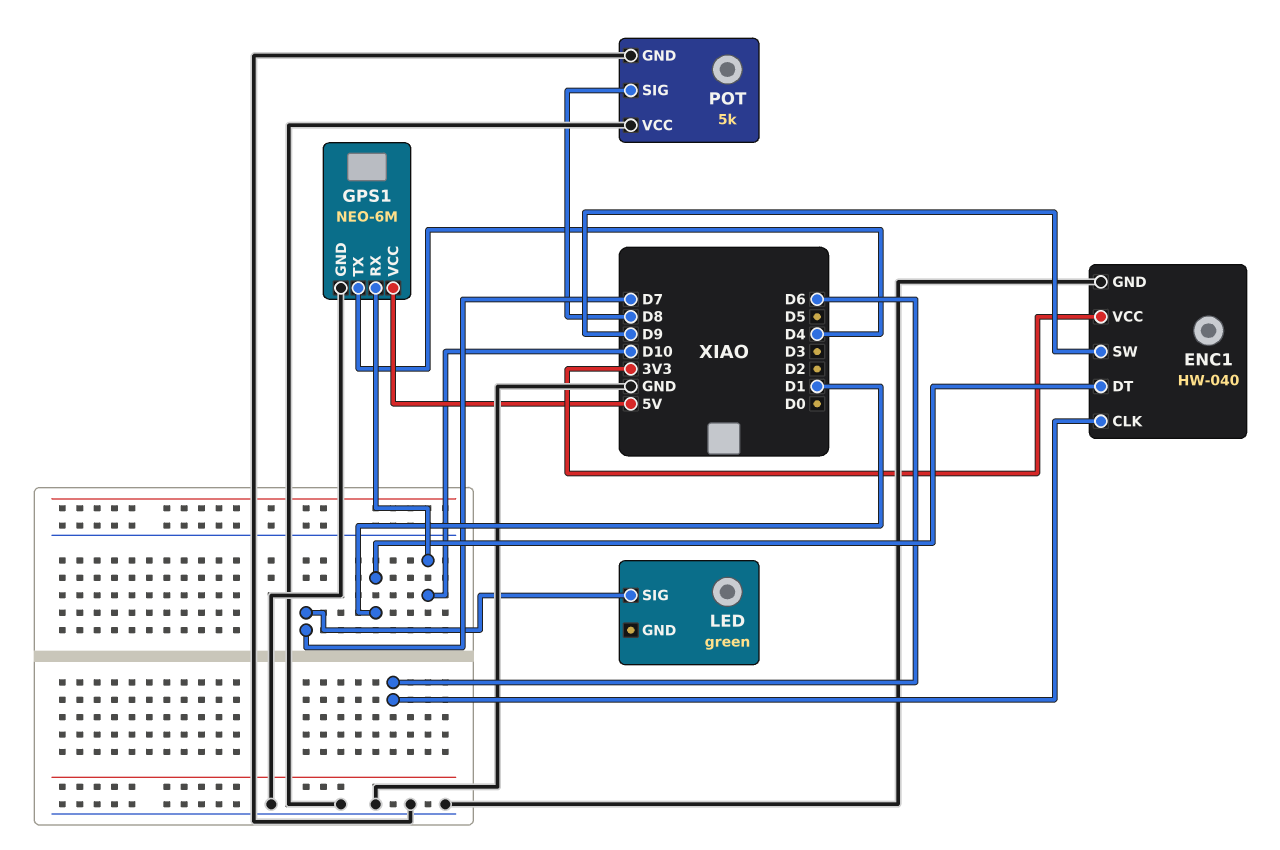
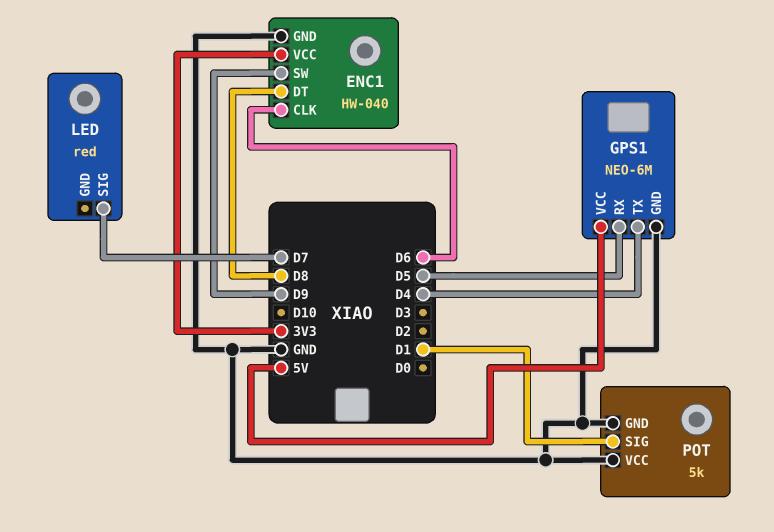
ENC1 pin DT: D1 -> D8
GPS1 pin RX: D10 -> D5
LED: green -> red
POT pin SIG: D8 -> D1

